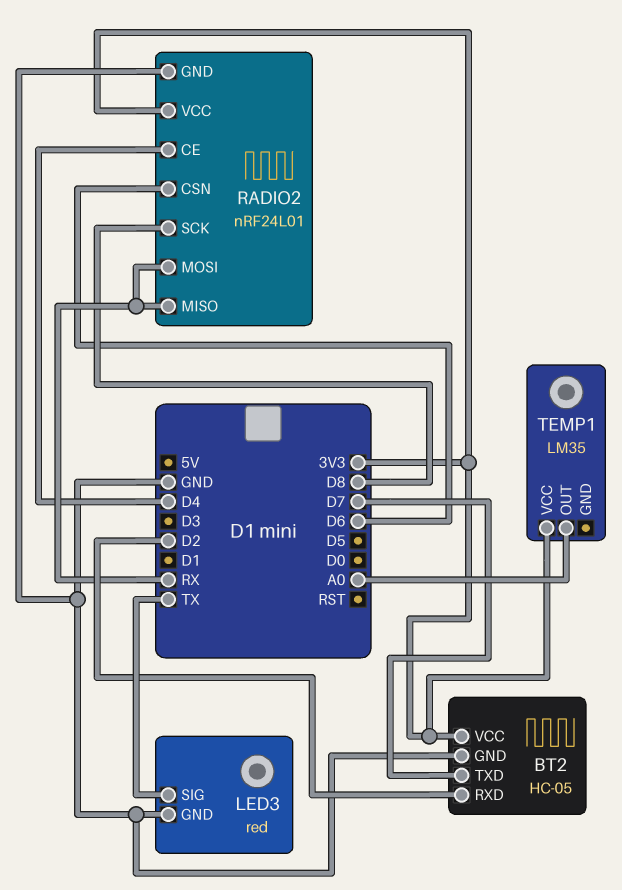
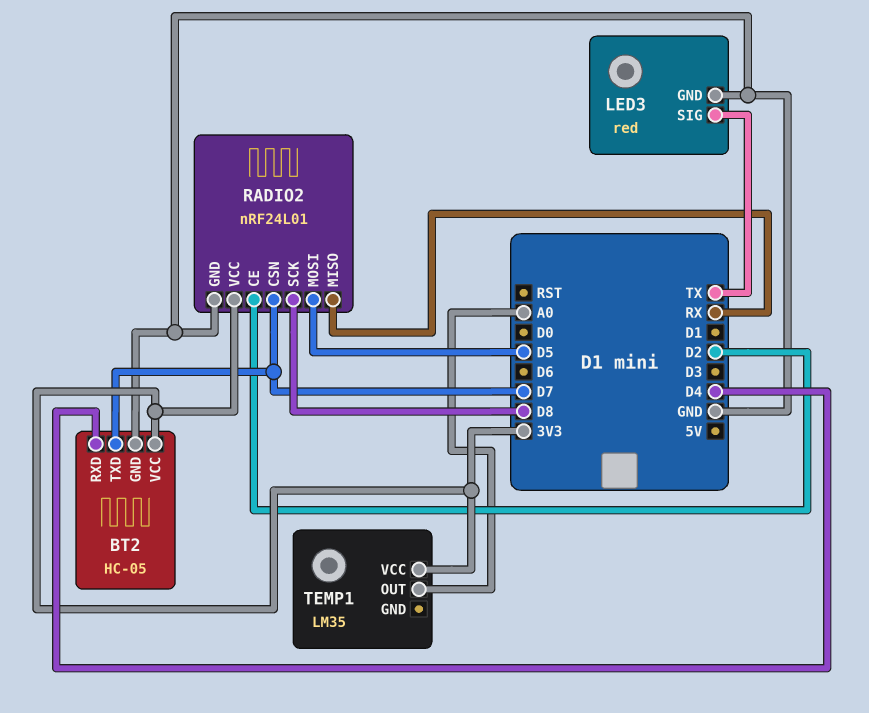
BT2 pin RXD: D2 -> D4
RADIO2 pin CE: D4 -> D2
RADIO2 pin CSN: D6 -> D7
RADIO2 pin MOSI: RX -> D5

